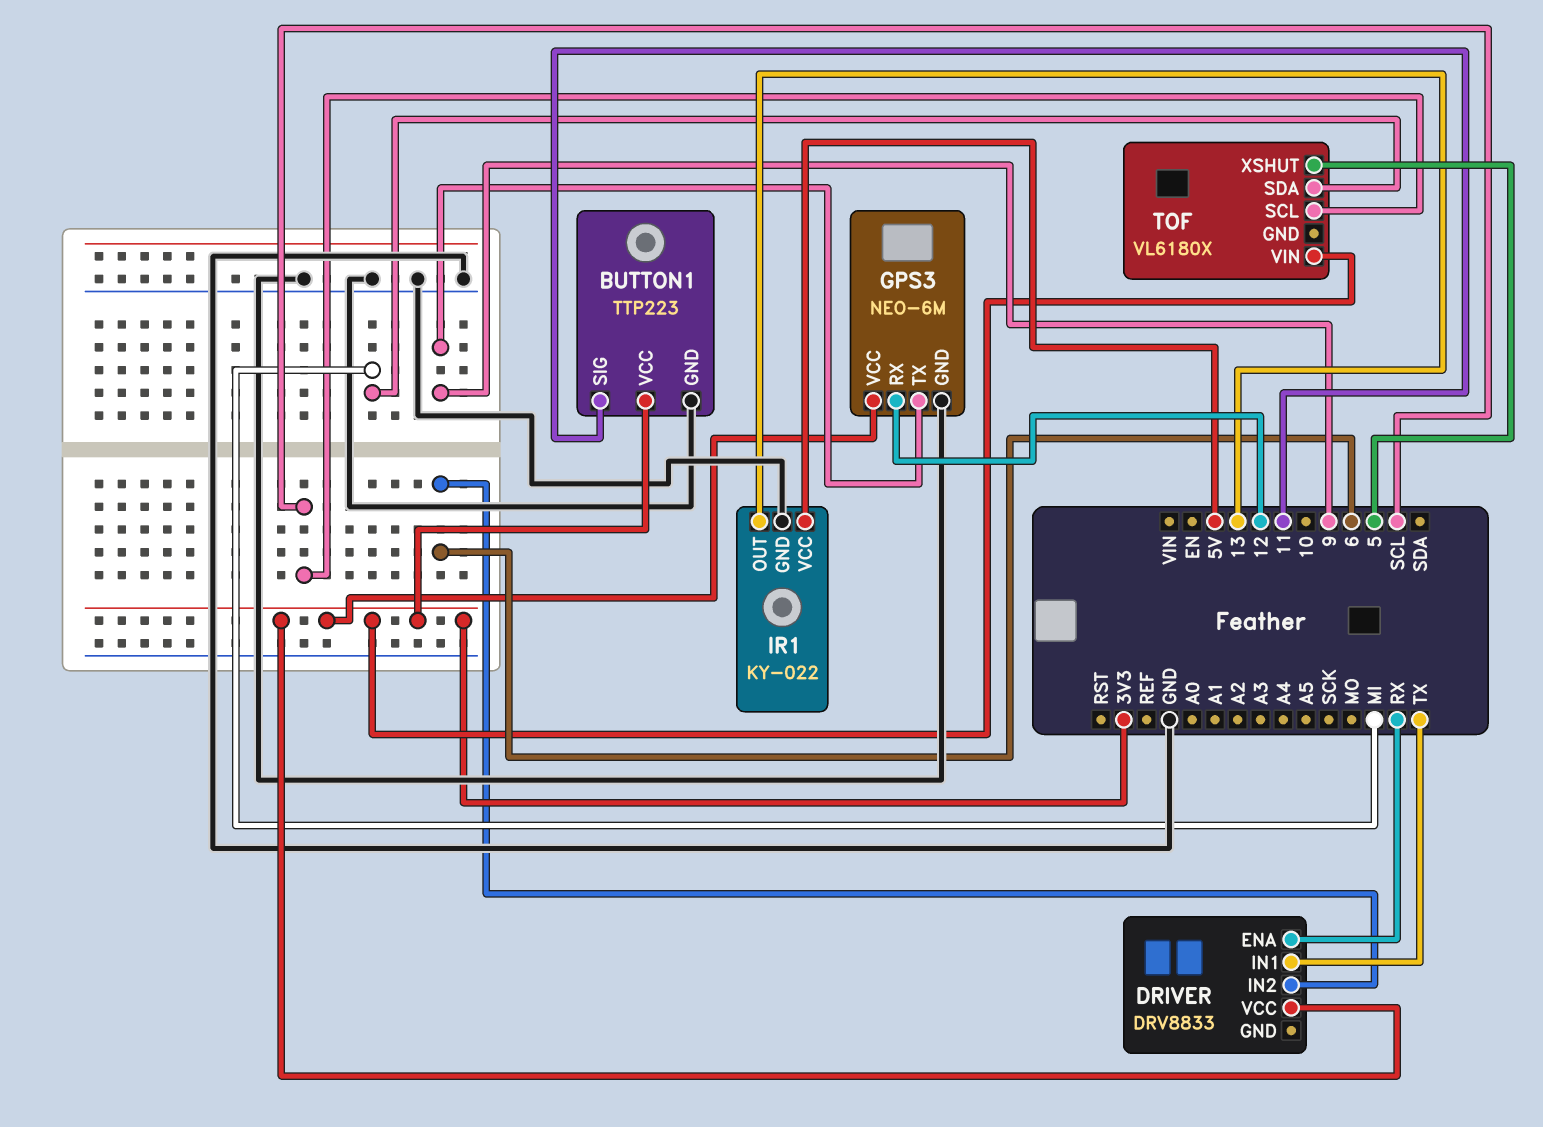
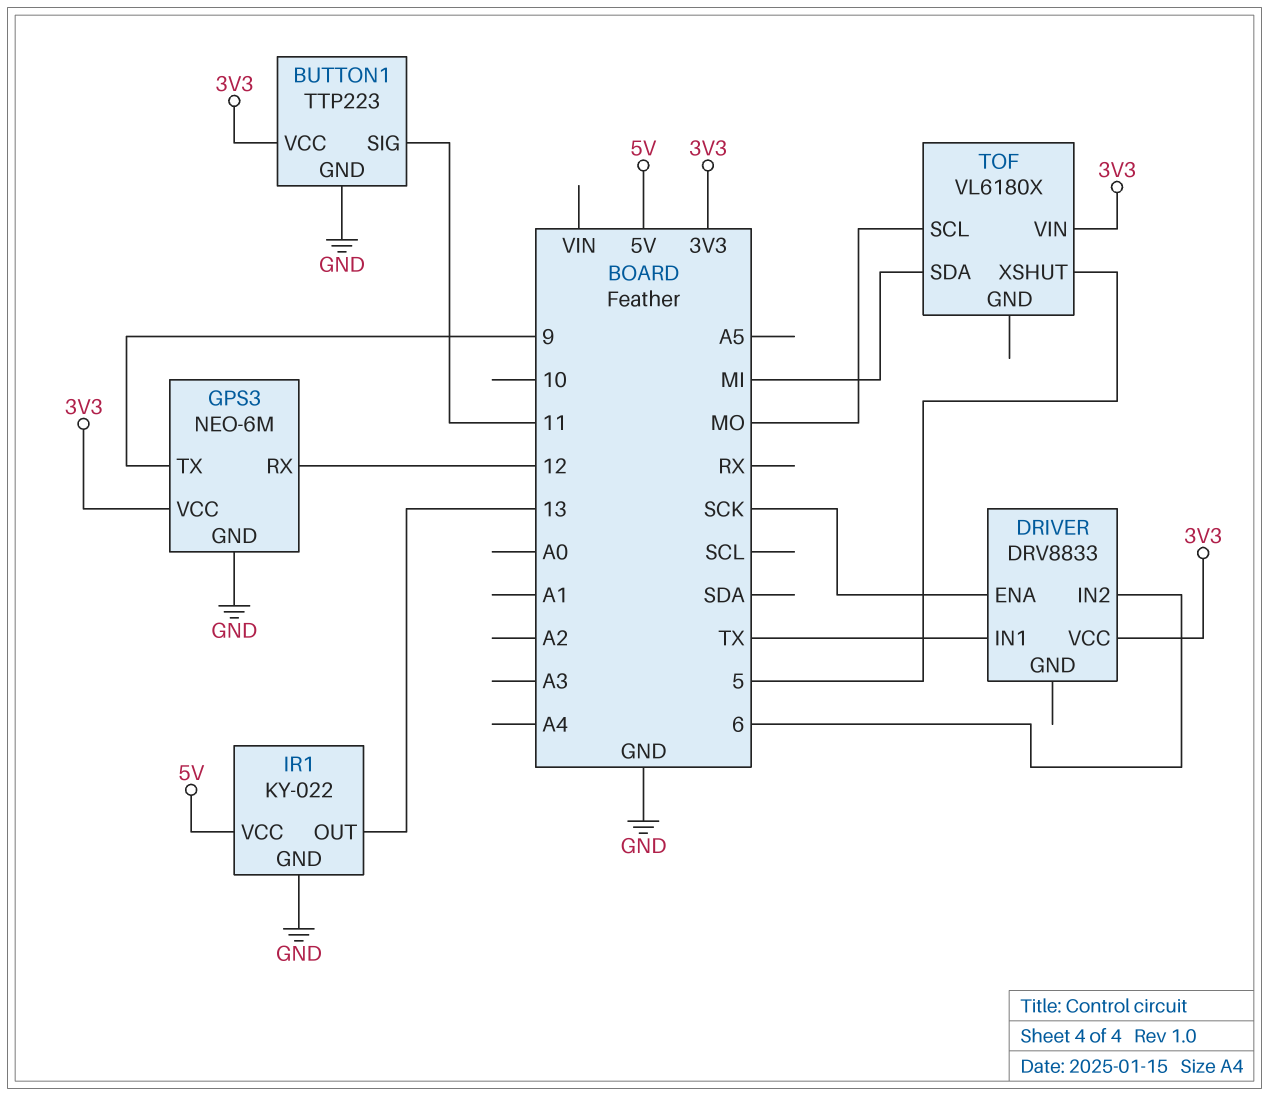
DRIVER pin ENA: RX -> SCK
TOF pin SCL: SCL -> MO

